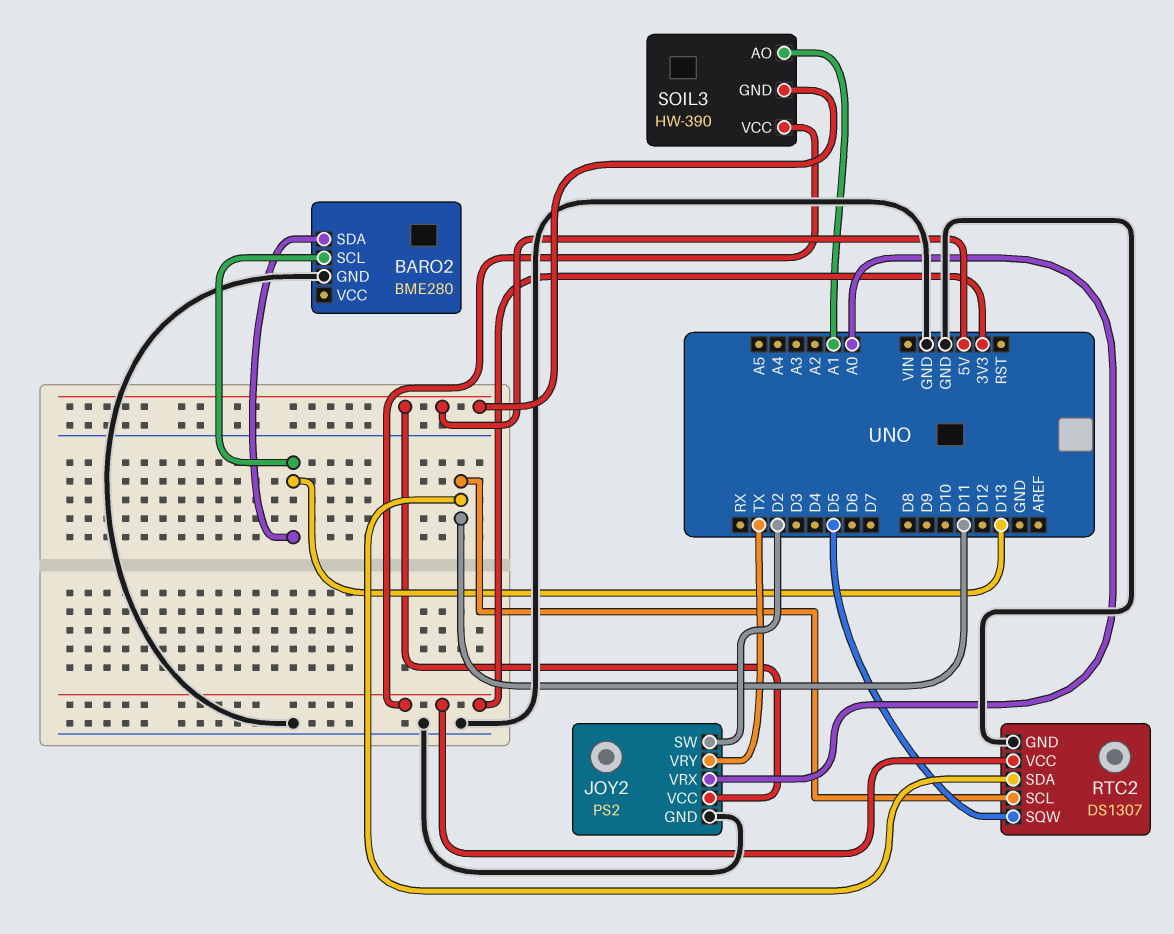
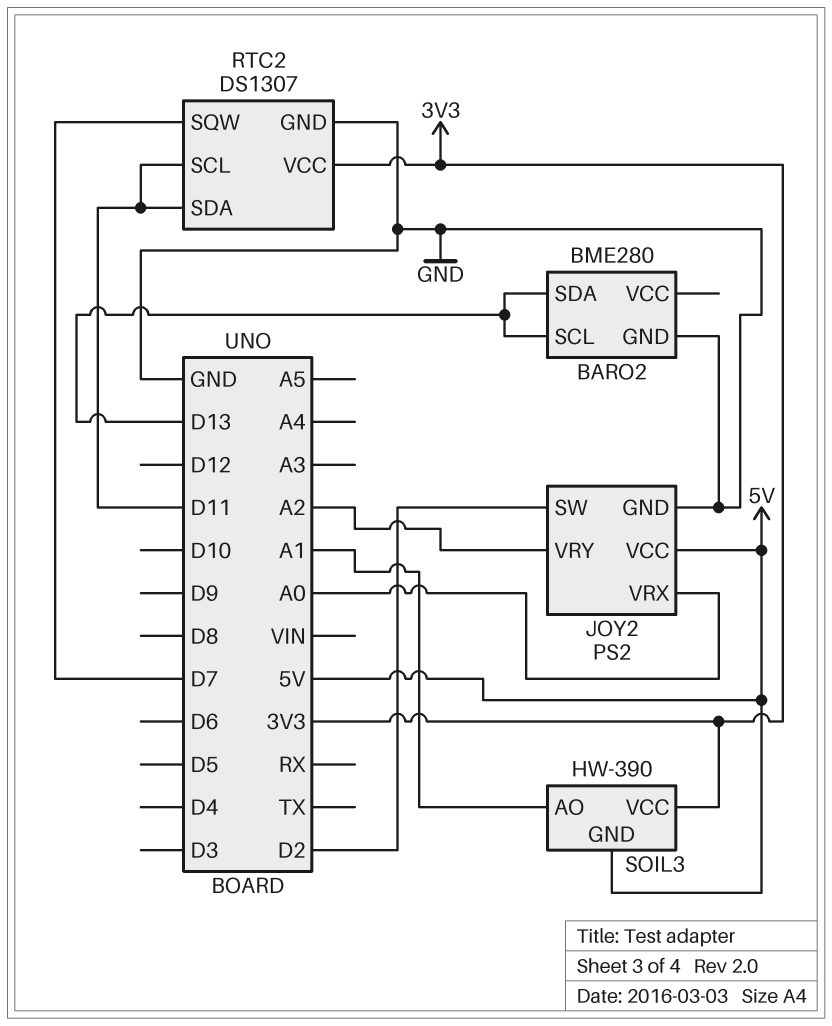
JOY2 pin VRY: TX -> A2
RTC2 pin SQW: D5 -> D7

